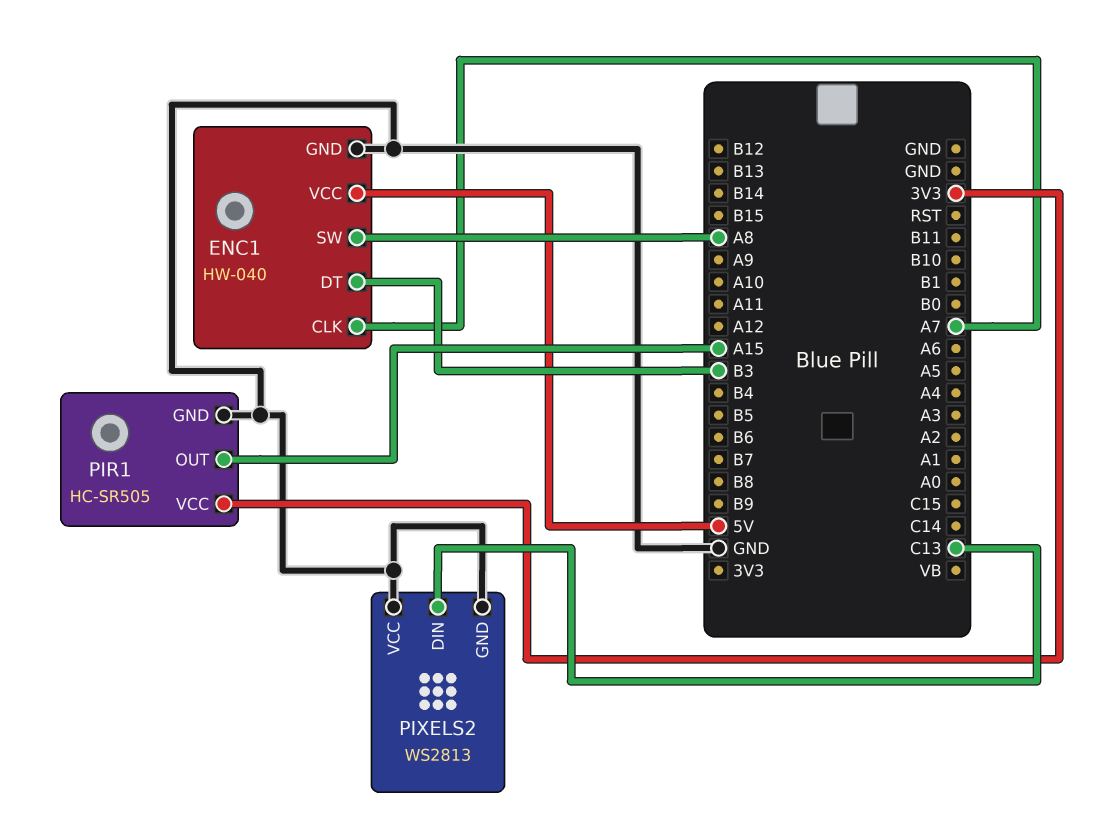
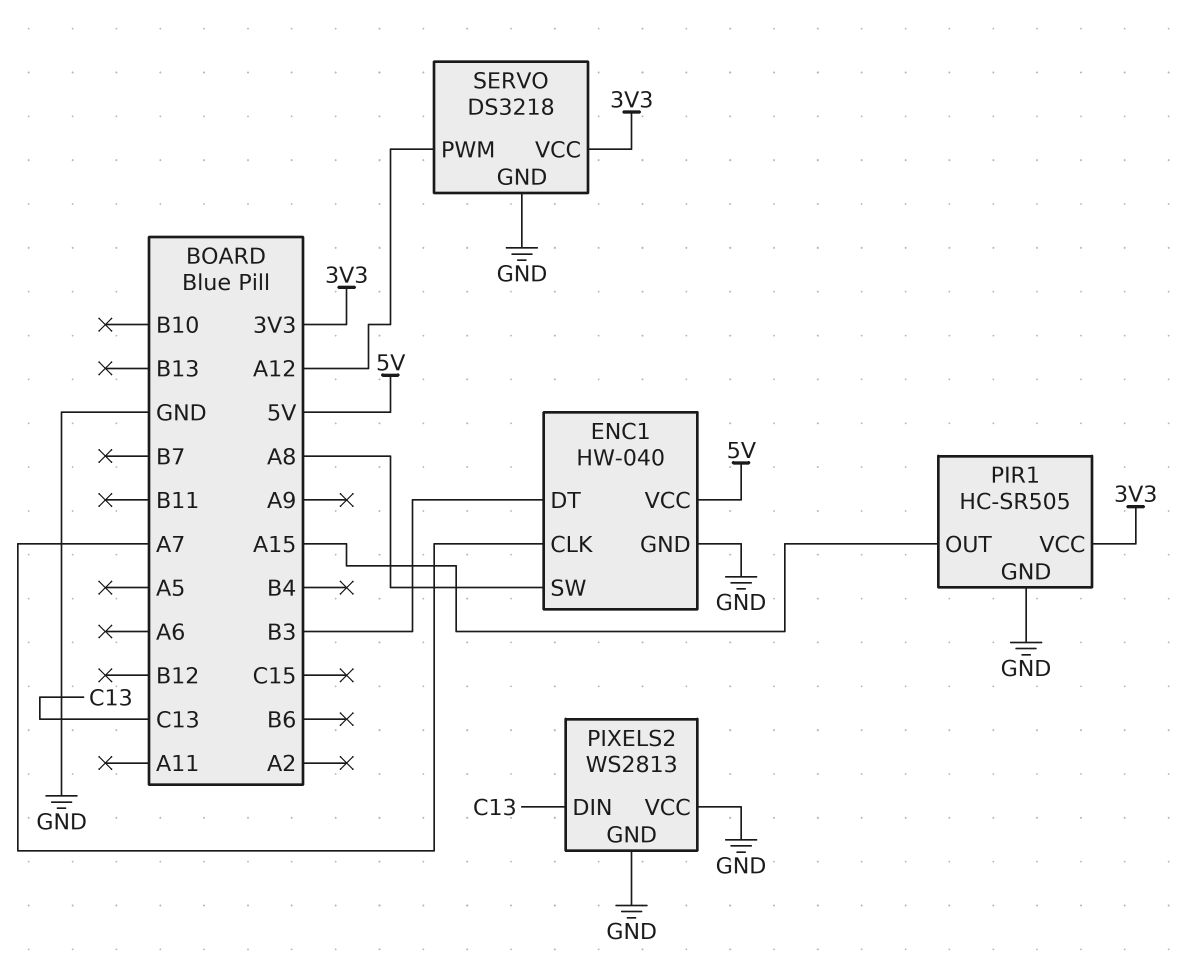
SERVO: none -> DS3218
SERVO pin GND: none -> GND
SERVO pin PWM: none -> A12
SERVO pin VCC: none -> 3V3

